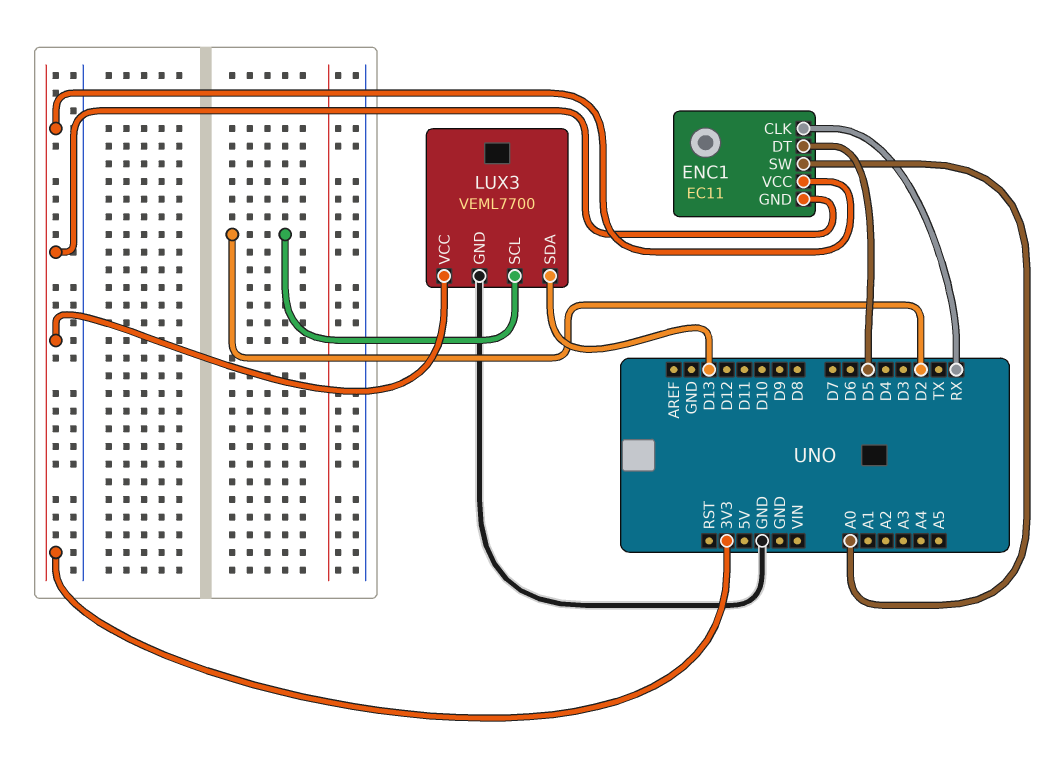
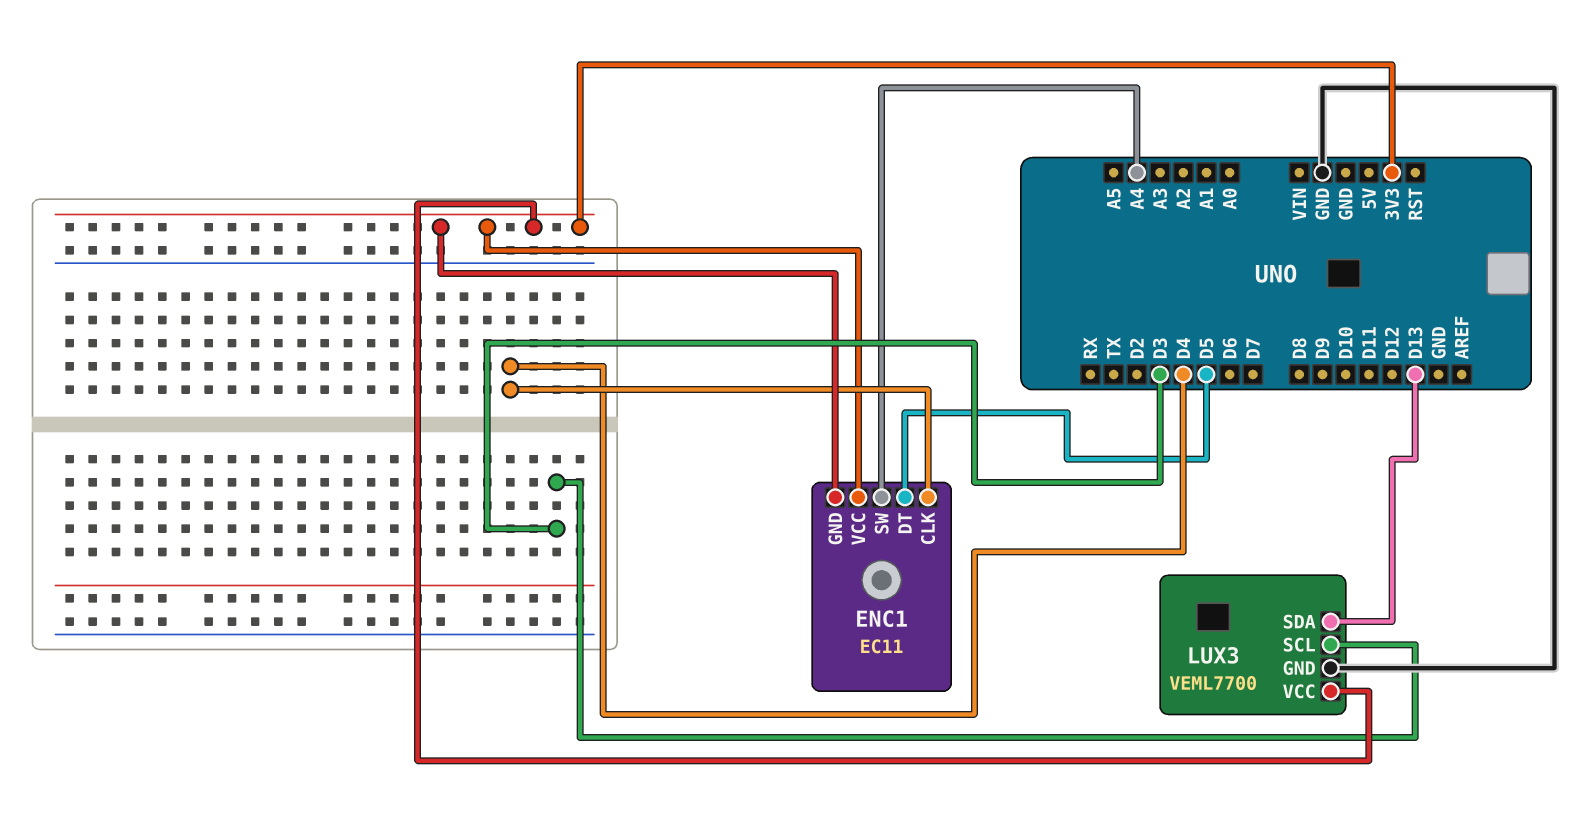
ENC1 pin CLK: RX -> D4
ENC1 pin SW: A0 -> A4
LUX3 pin SCL: D2 -> D3

